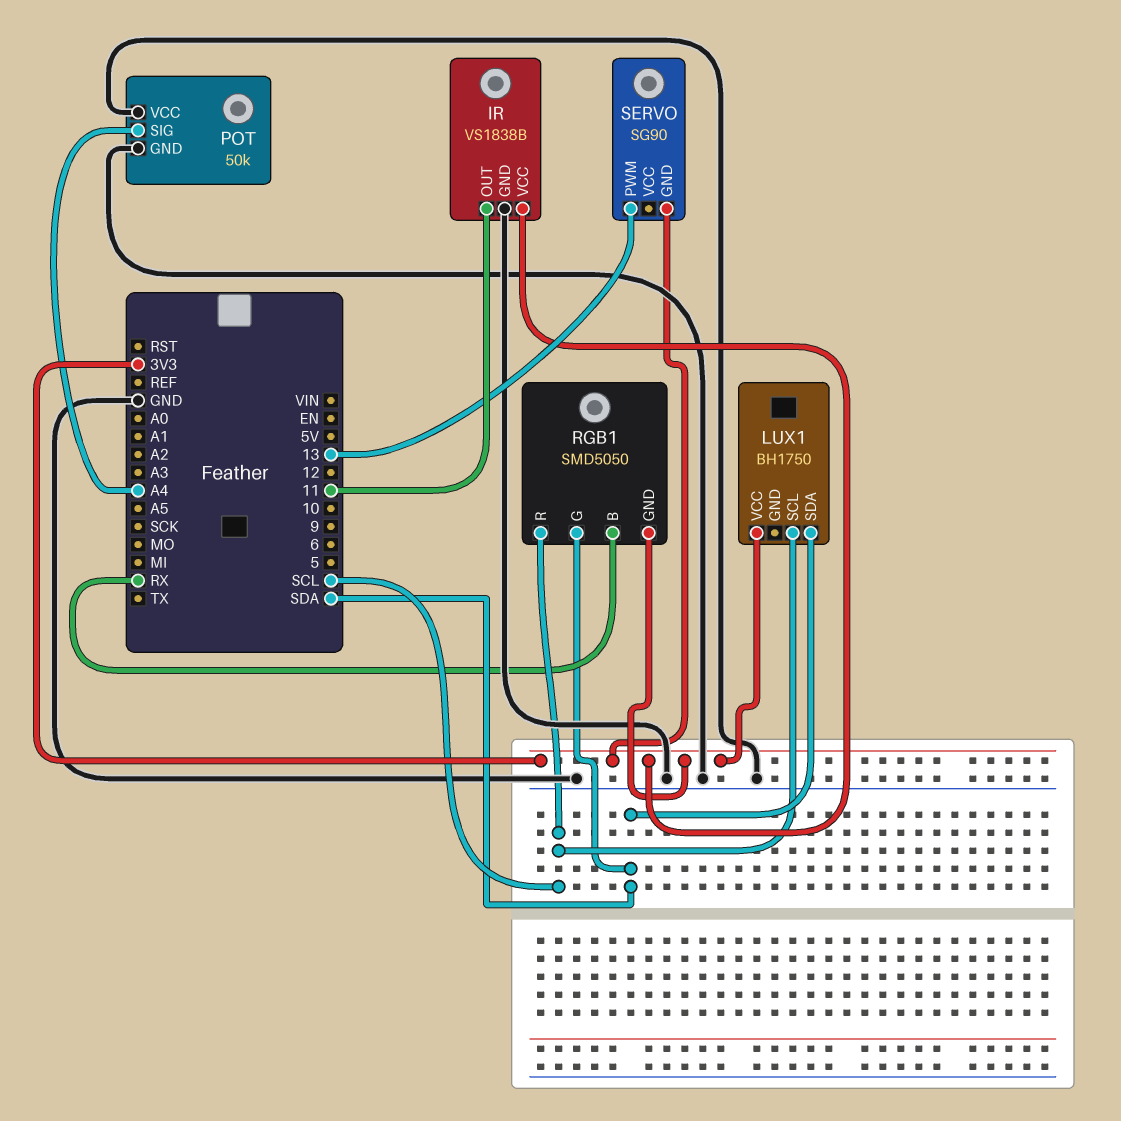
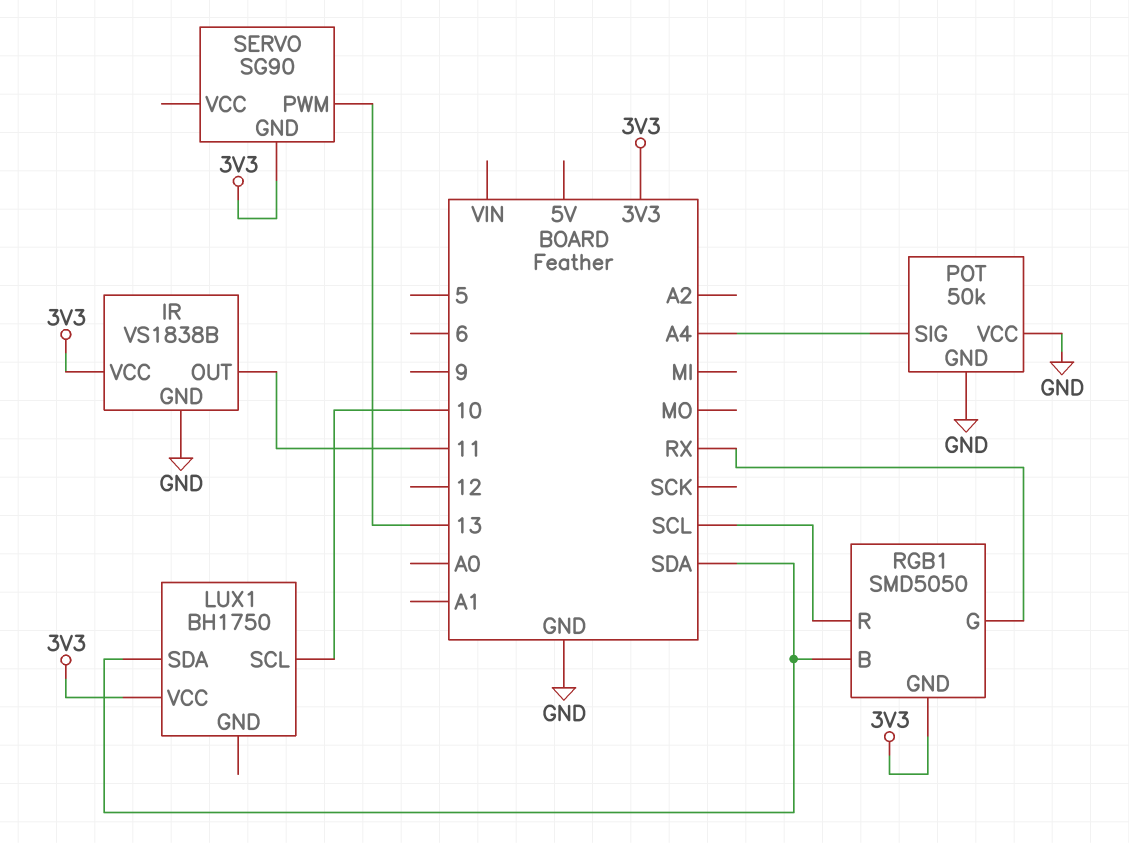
LUX1 pin SCL: SCL -> 10
RGB1 pin B: RX -> SDA
RGB1 pin G: SDA -> RX

